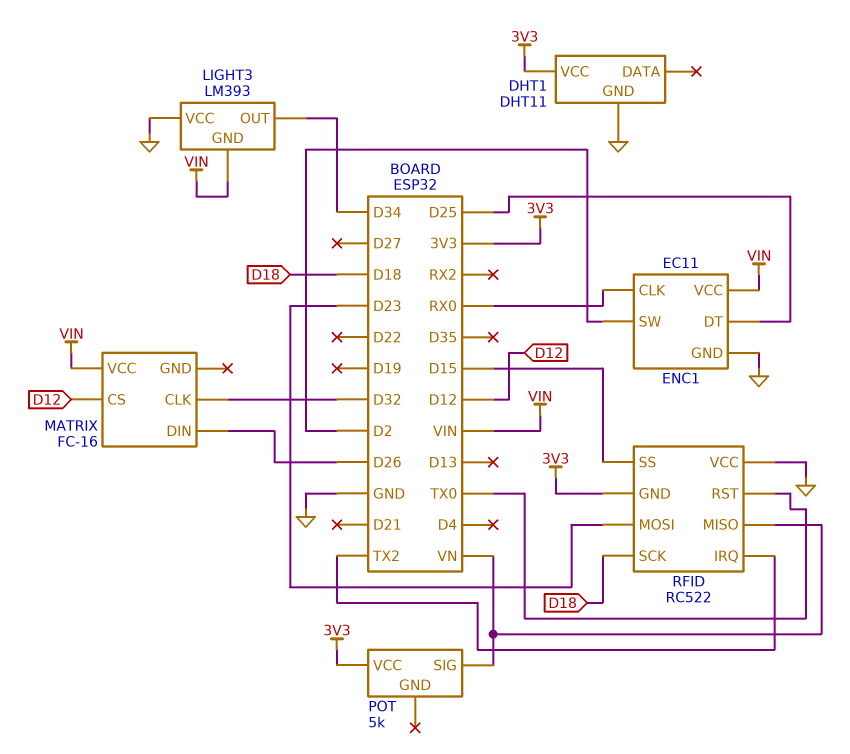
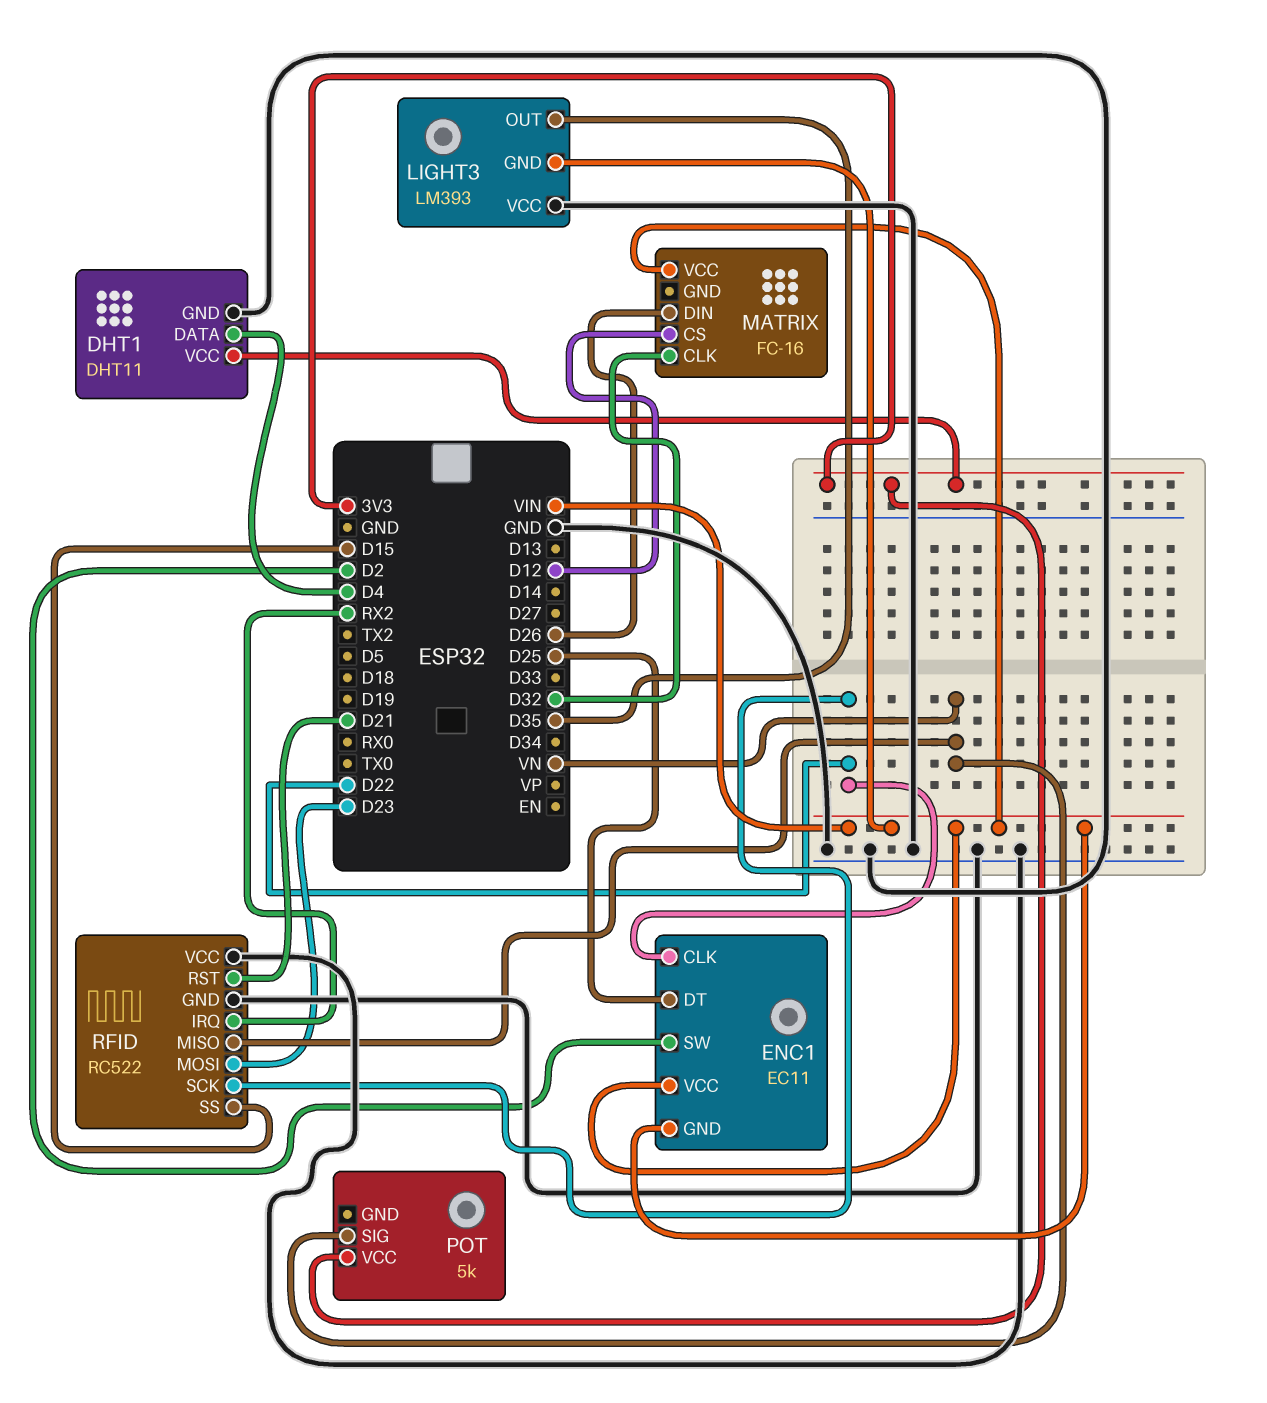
DHT1 pin DATA: none -> D4
ENC1 pin CLK: RX0 -> D22
ENC1 pin GND: GND -> VIN
LIGHT3 pin OUT: D34 -> D35
RFID pin GND: 3V3 -> GND
RFID pin IRQ: TX2 -> RX2
RFID pin RST: TX0 -> D21
RFID pin SCK: D18 -> D22

